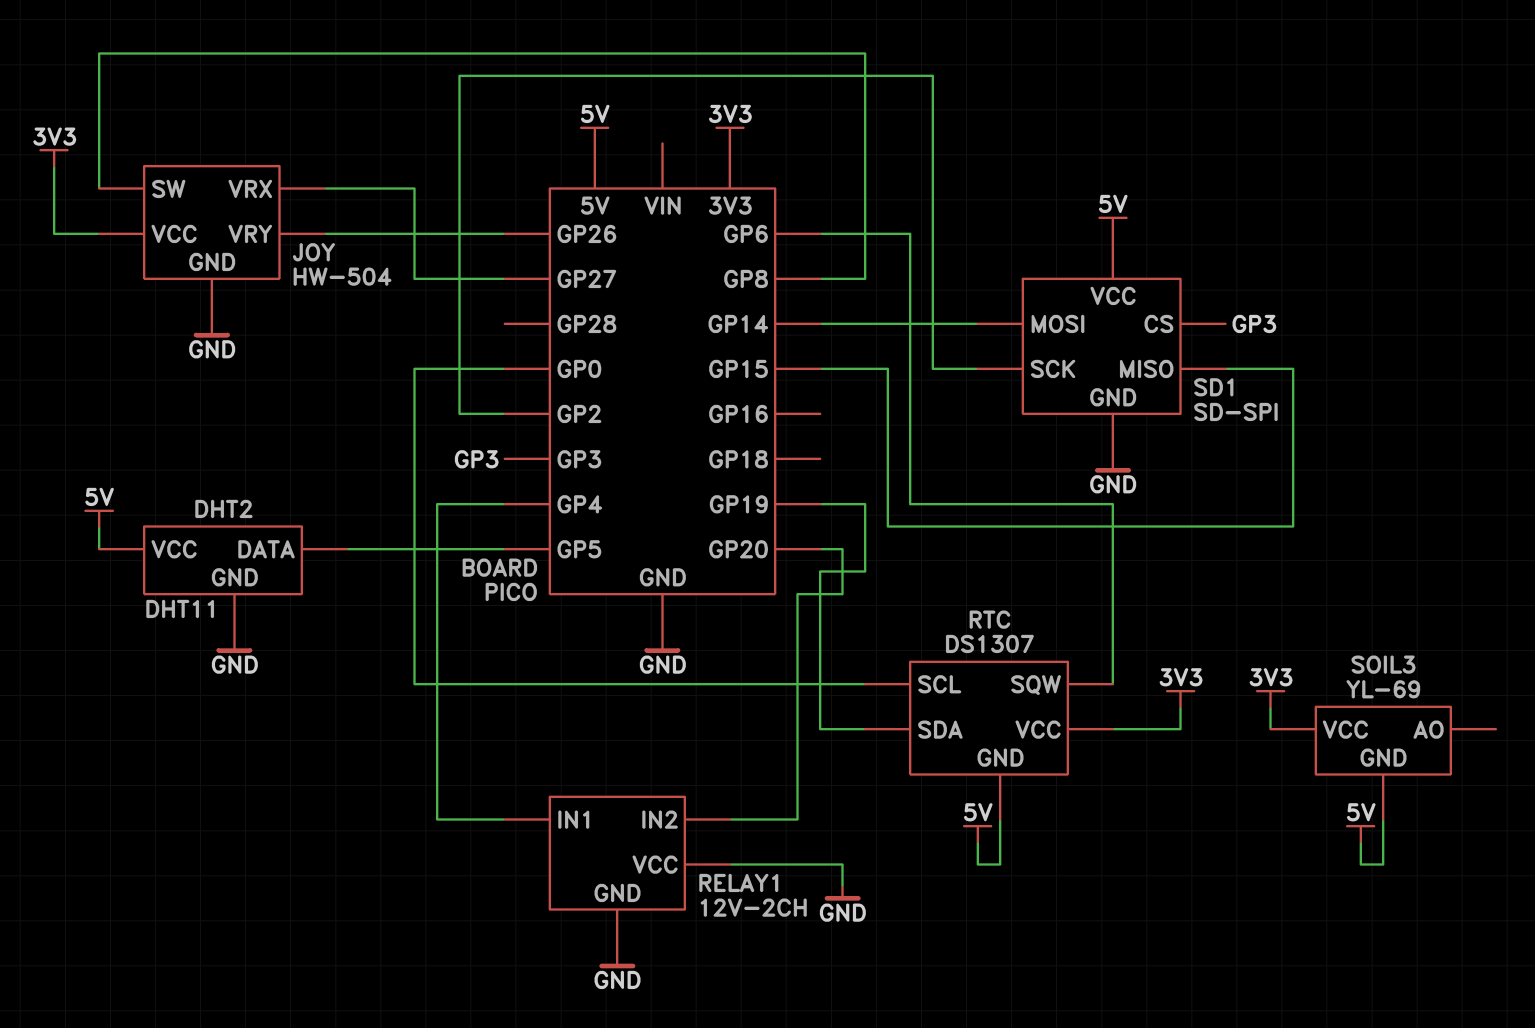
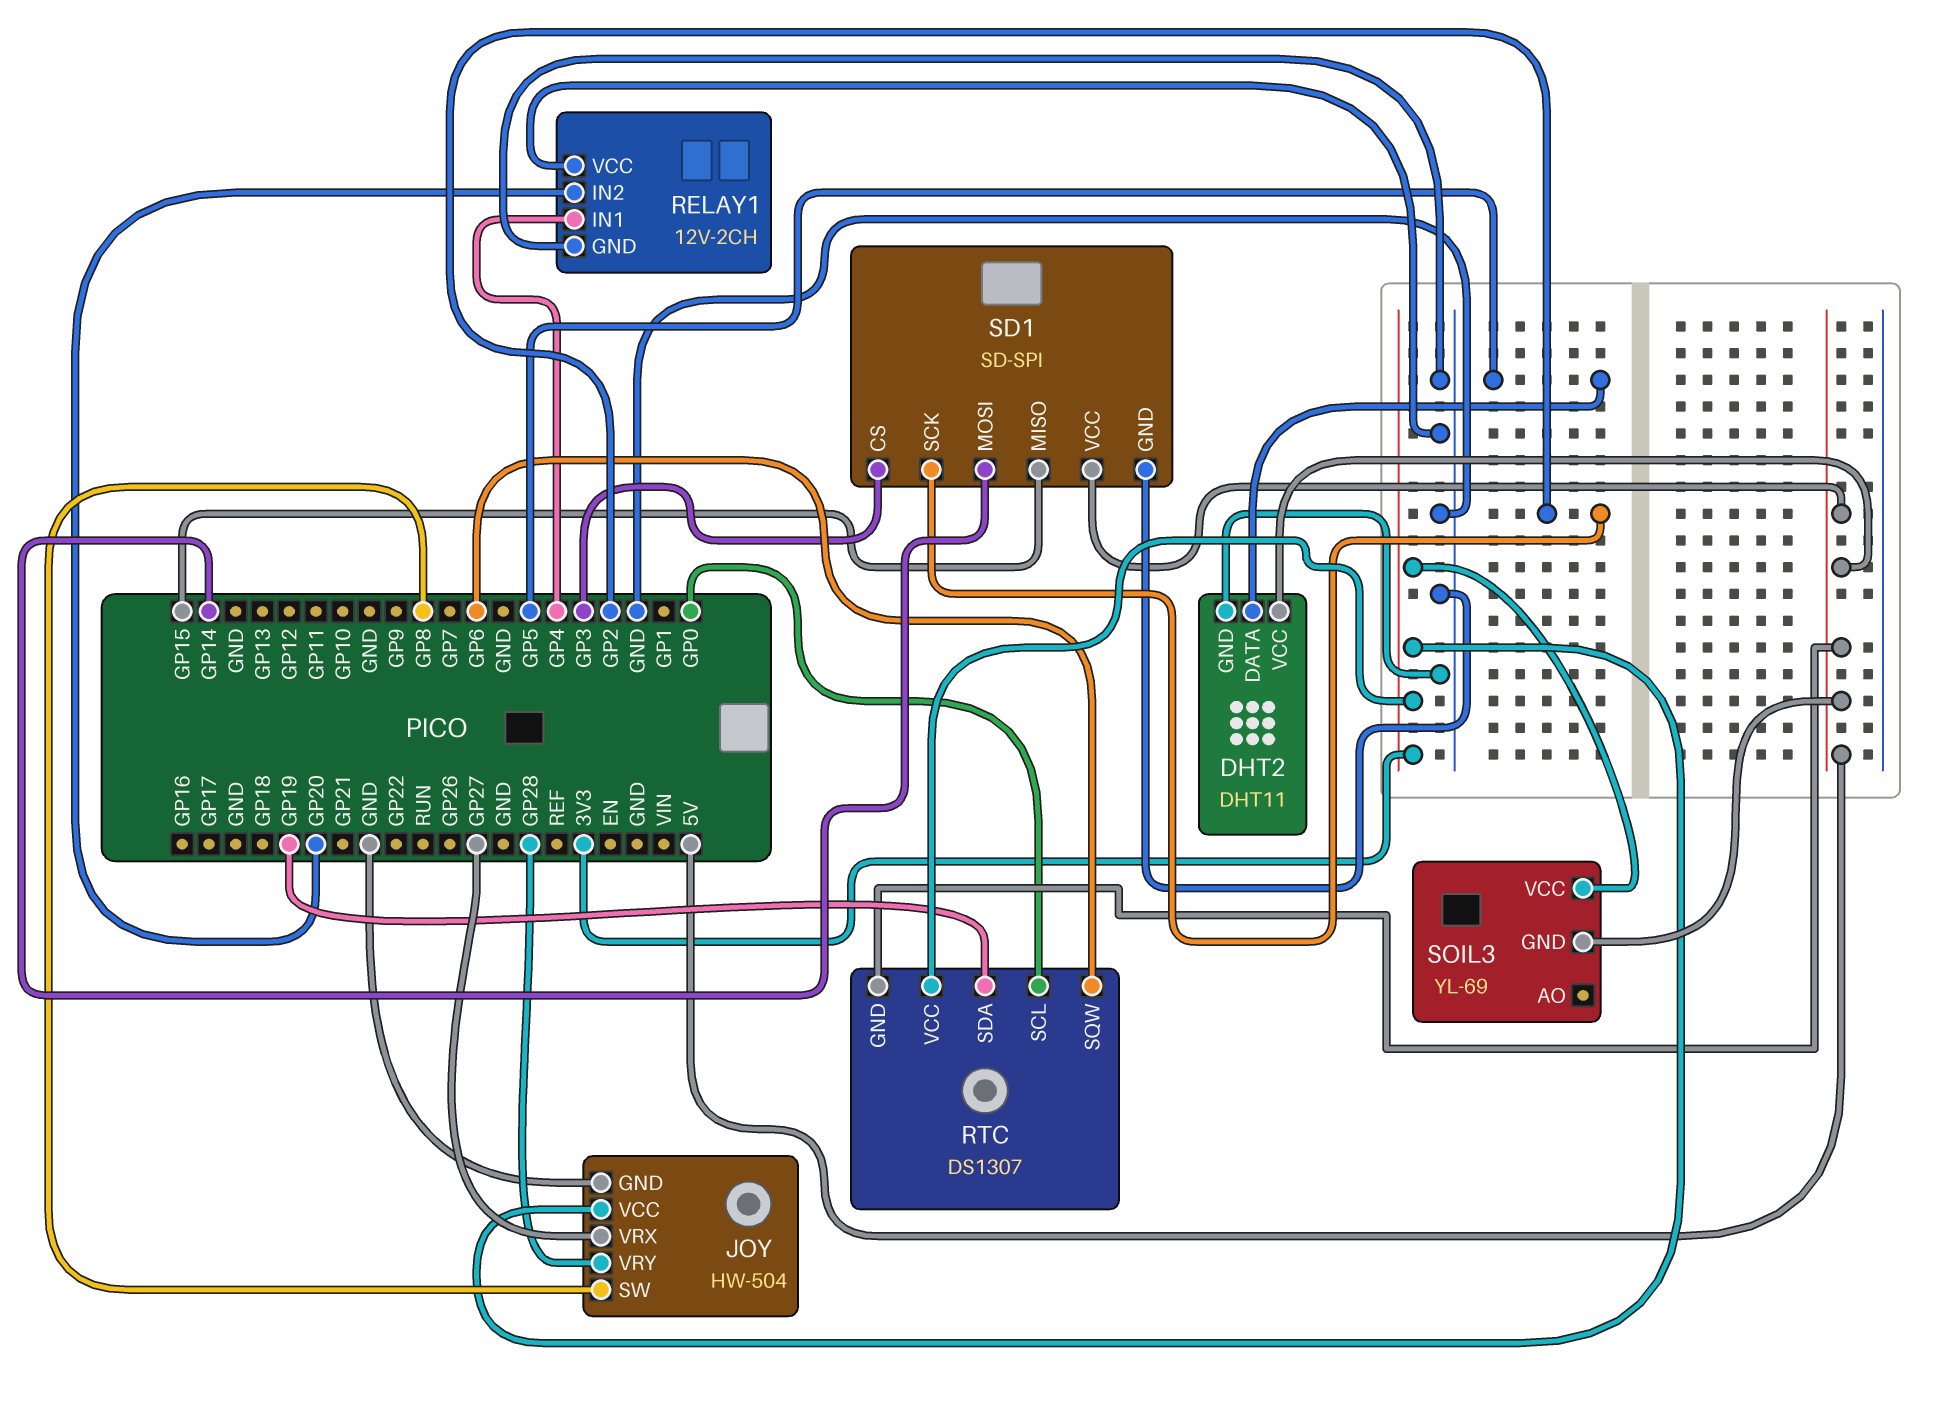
JOY pin VRY: GP26 -> GP28

